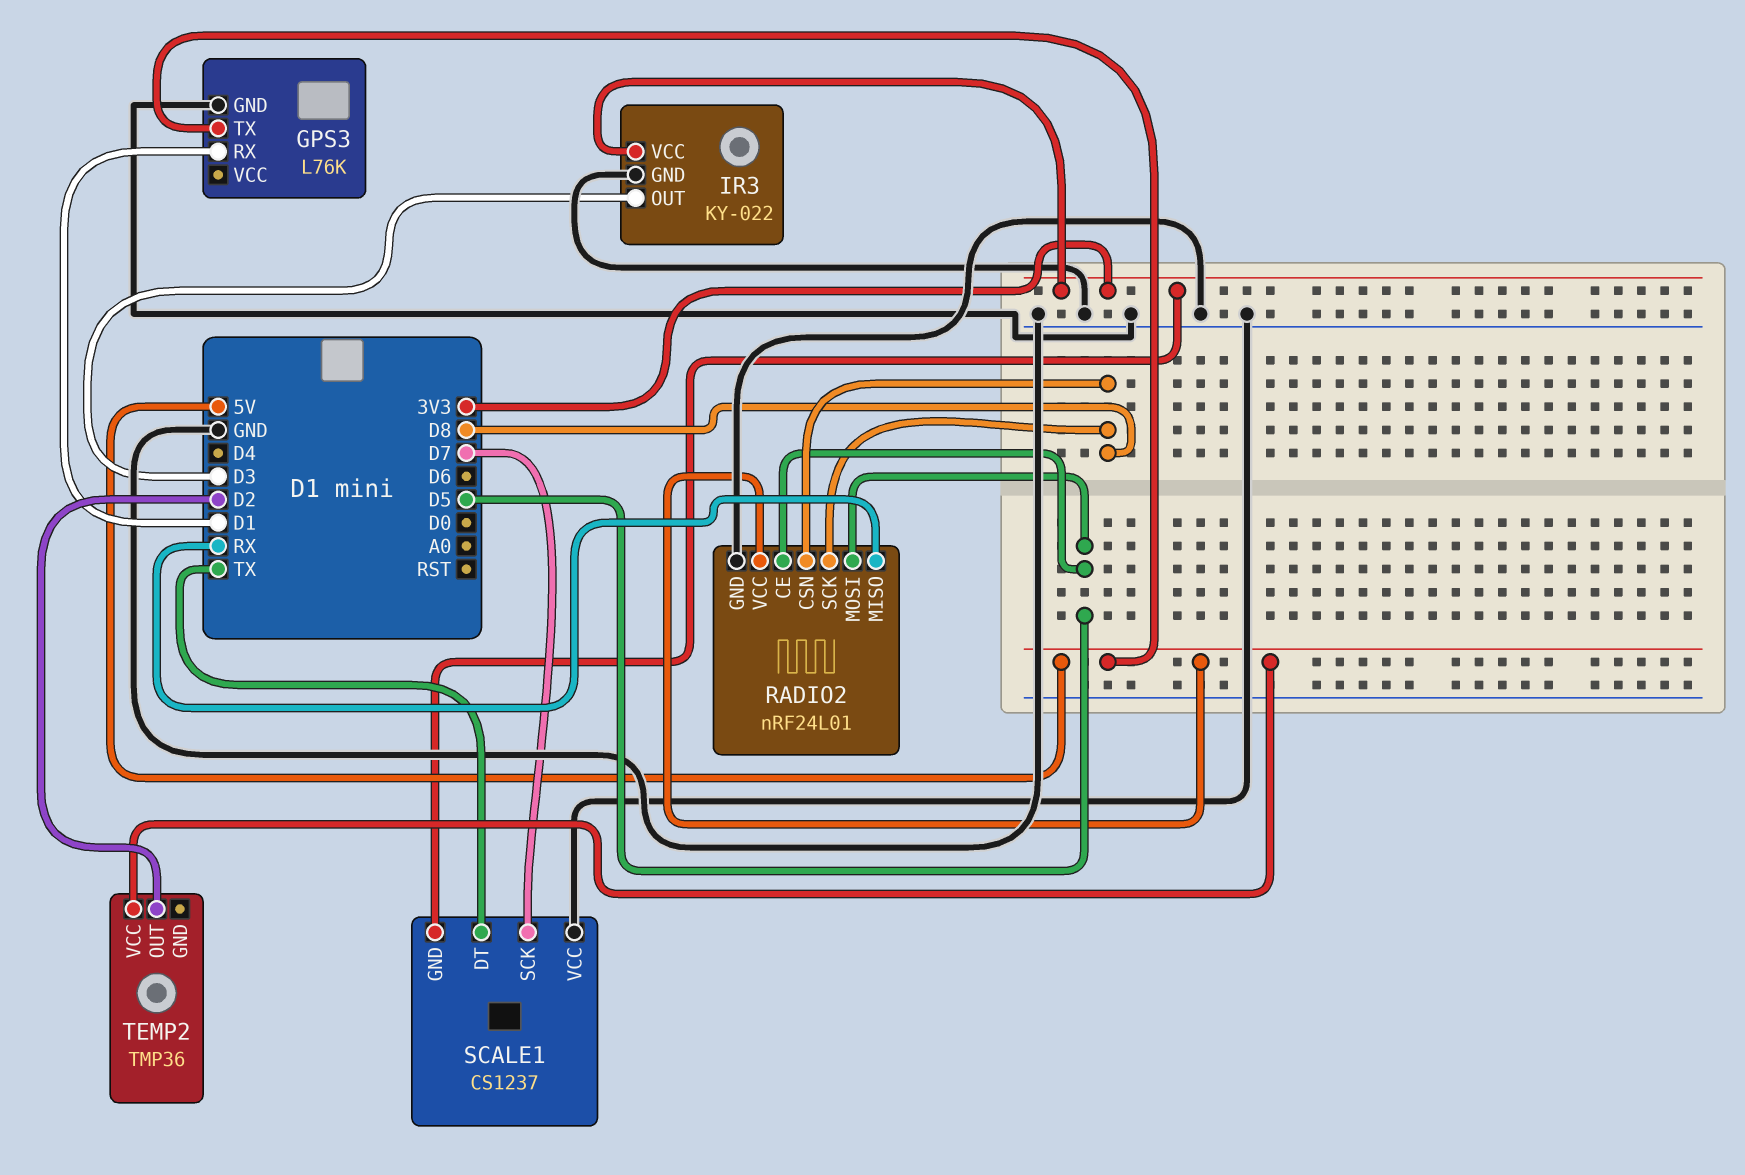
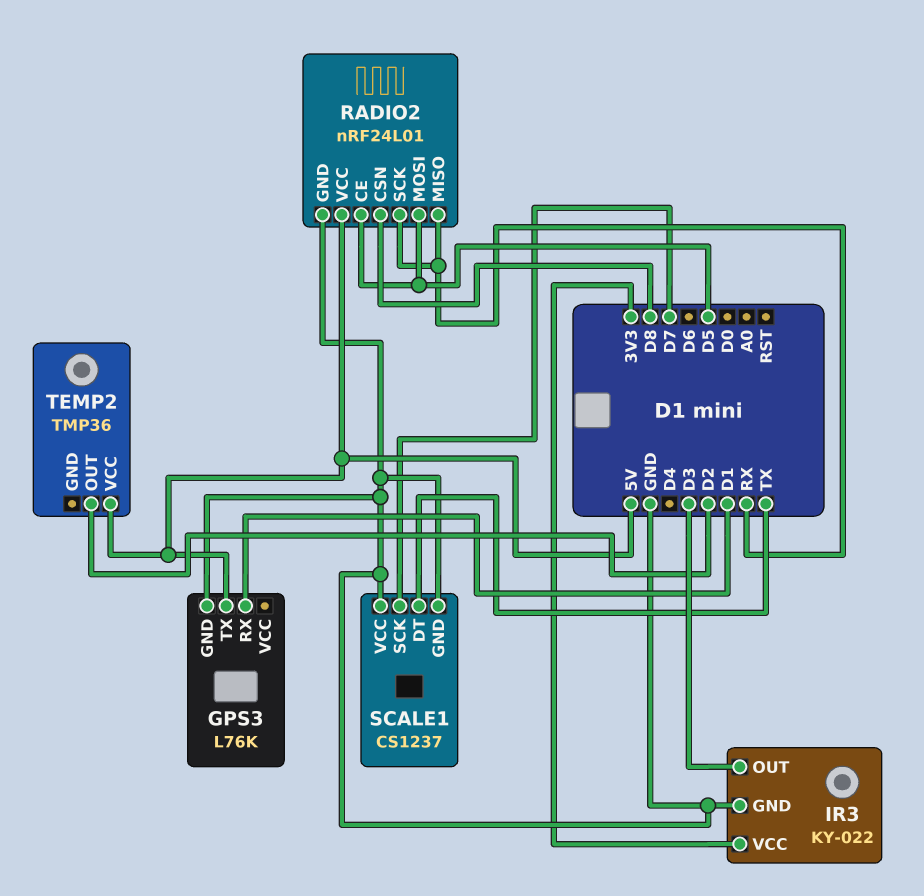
RADIO2 pin SCK: D8 -> RX
SCALE1 pin GND: 3V3 -> GND

